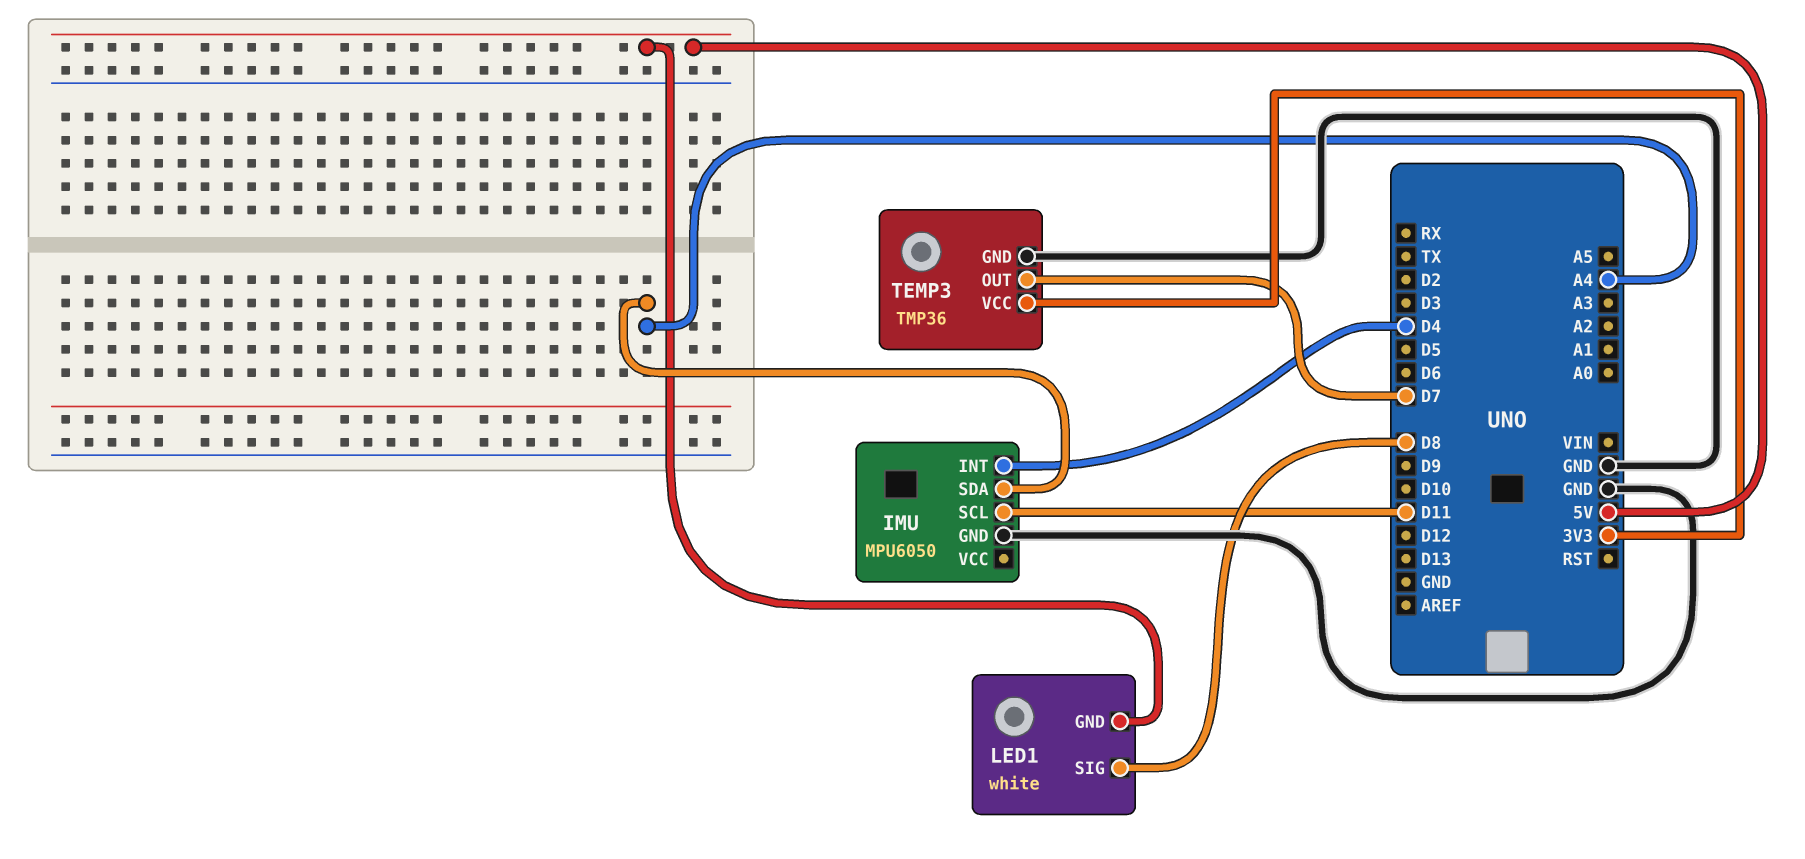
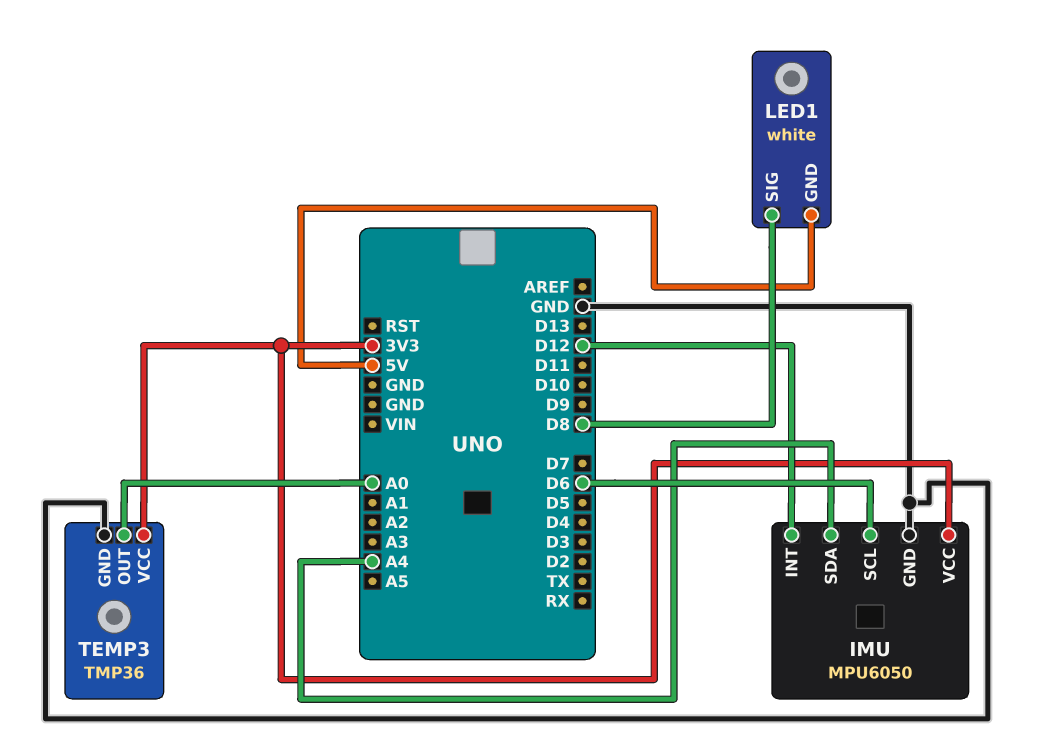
IMU pin INT: D4 -> D12
IMU pin SCL: D11 -> D6
IMU pin VCC: none -> 3V3
TEMP3 pin OUT: D7 -> A0

